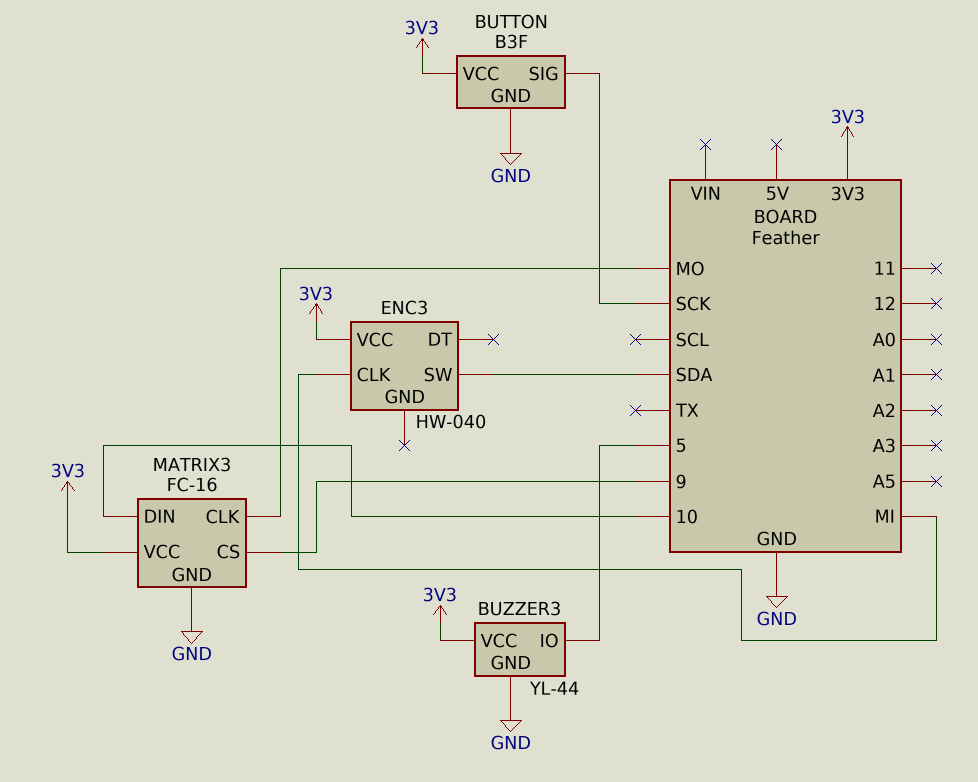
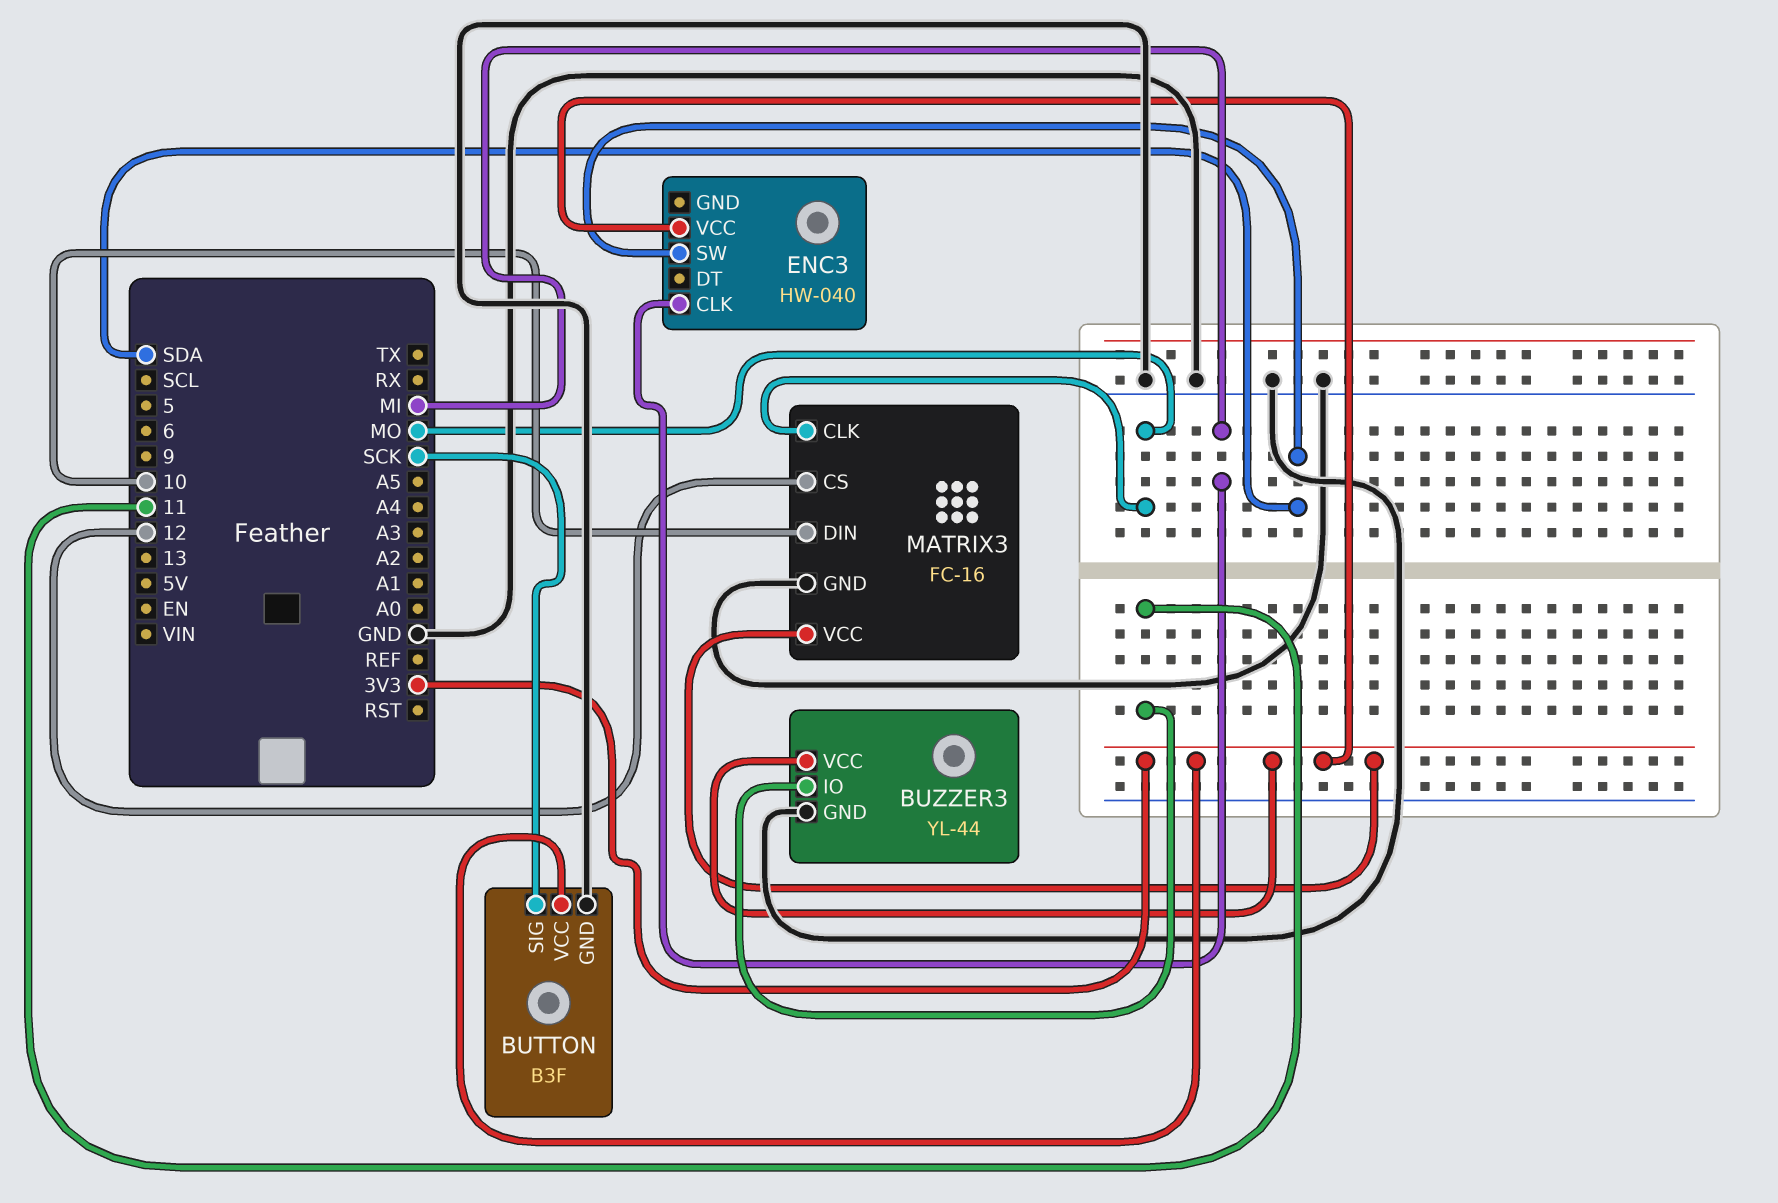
BUZZER3 pin IO: 5 -> 11
MATRIX3 pin CS: 9 -> 12

